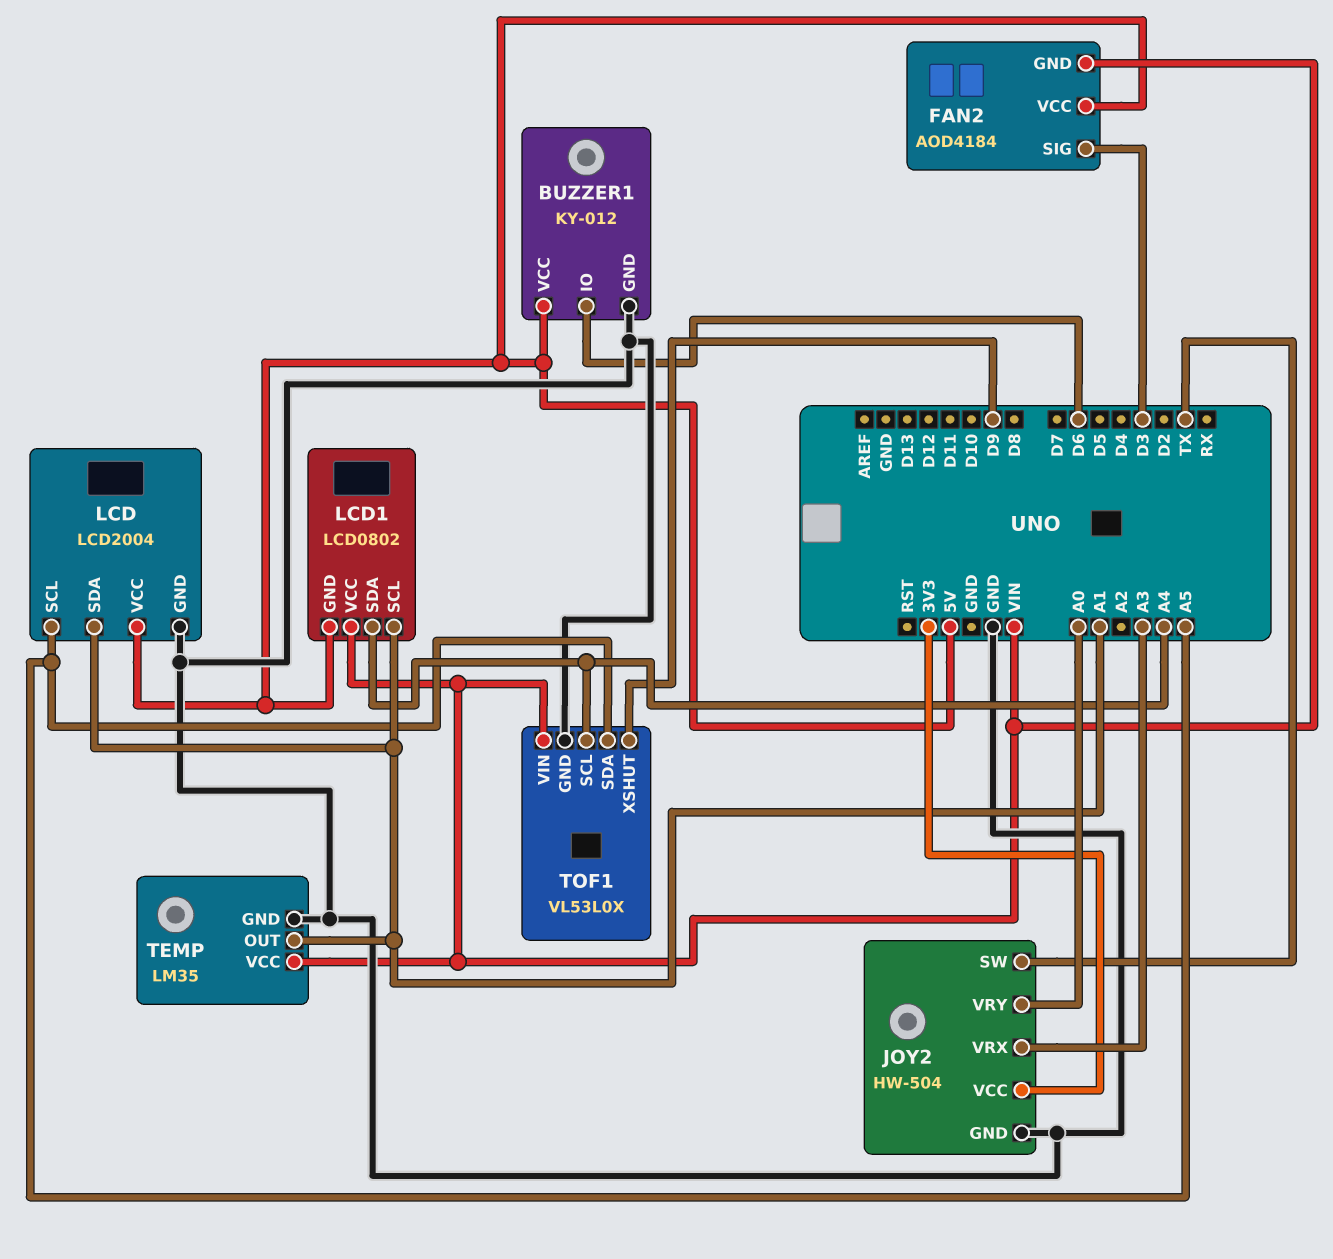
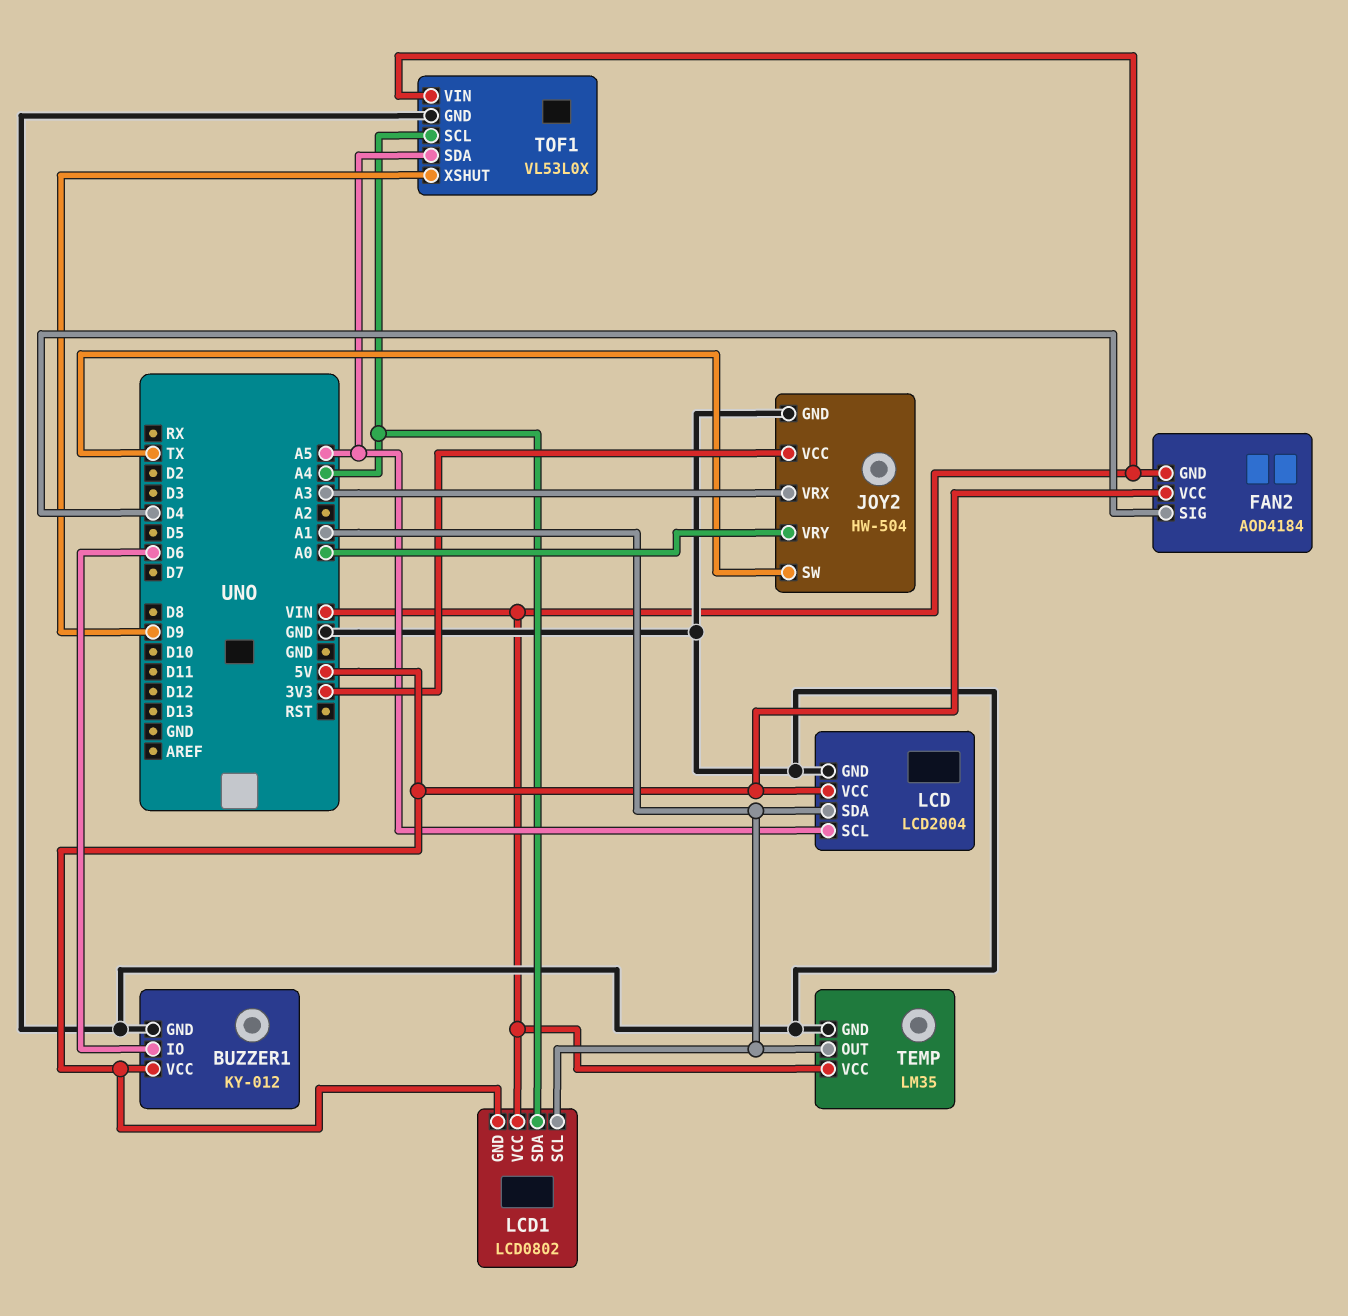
FAN2 pin SIG: D3 -> D4

